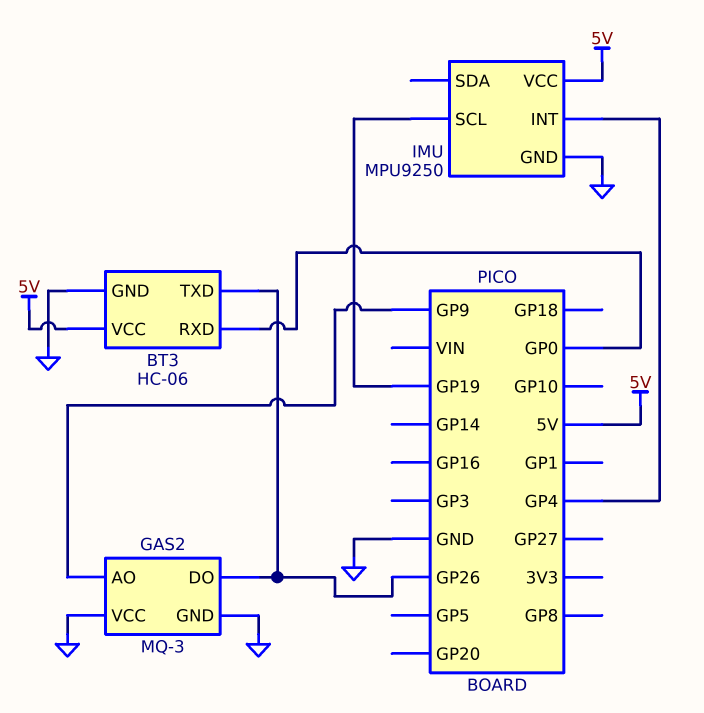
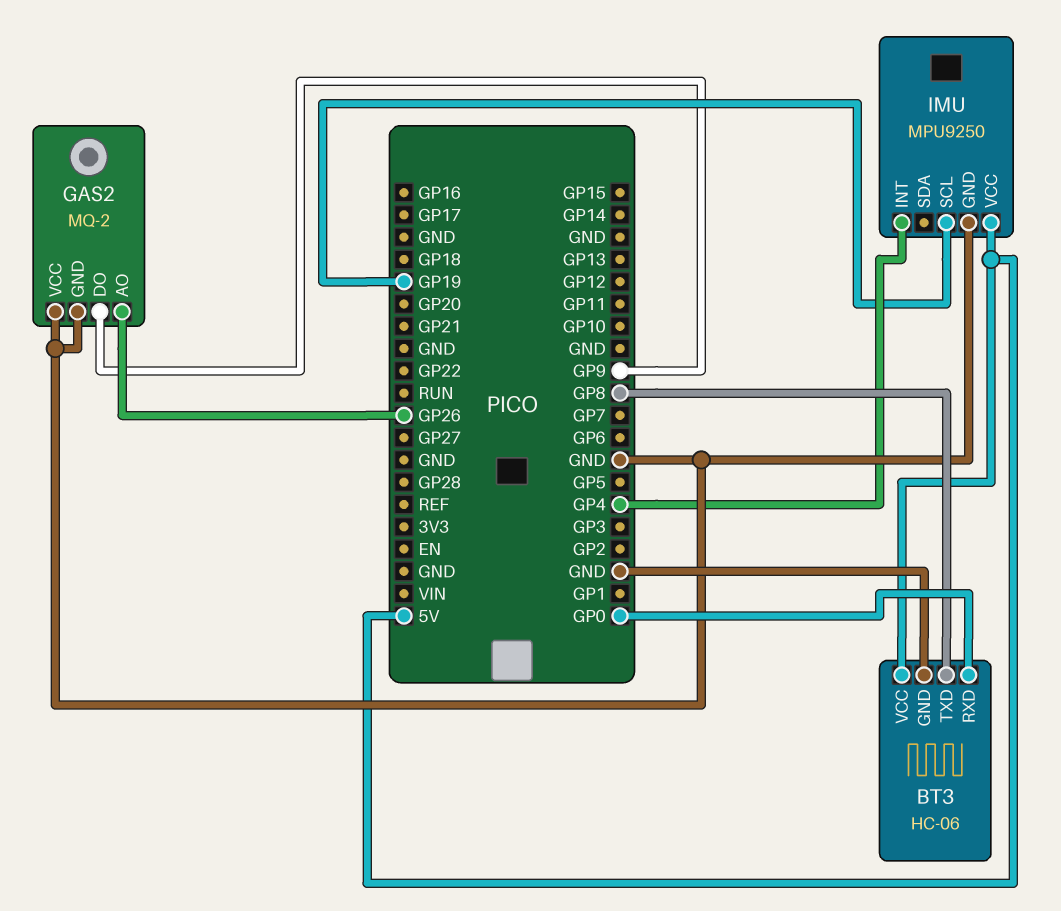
BT3 pin TXD: GP26 -> GP8
GAS2: MQ-3 -> MQ-2
GAS2 pin AO: GP9 -> GP26
GAS2 pin DO: GP26 -> GP9

